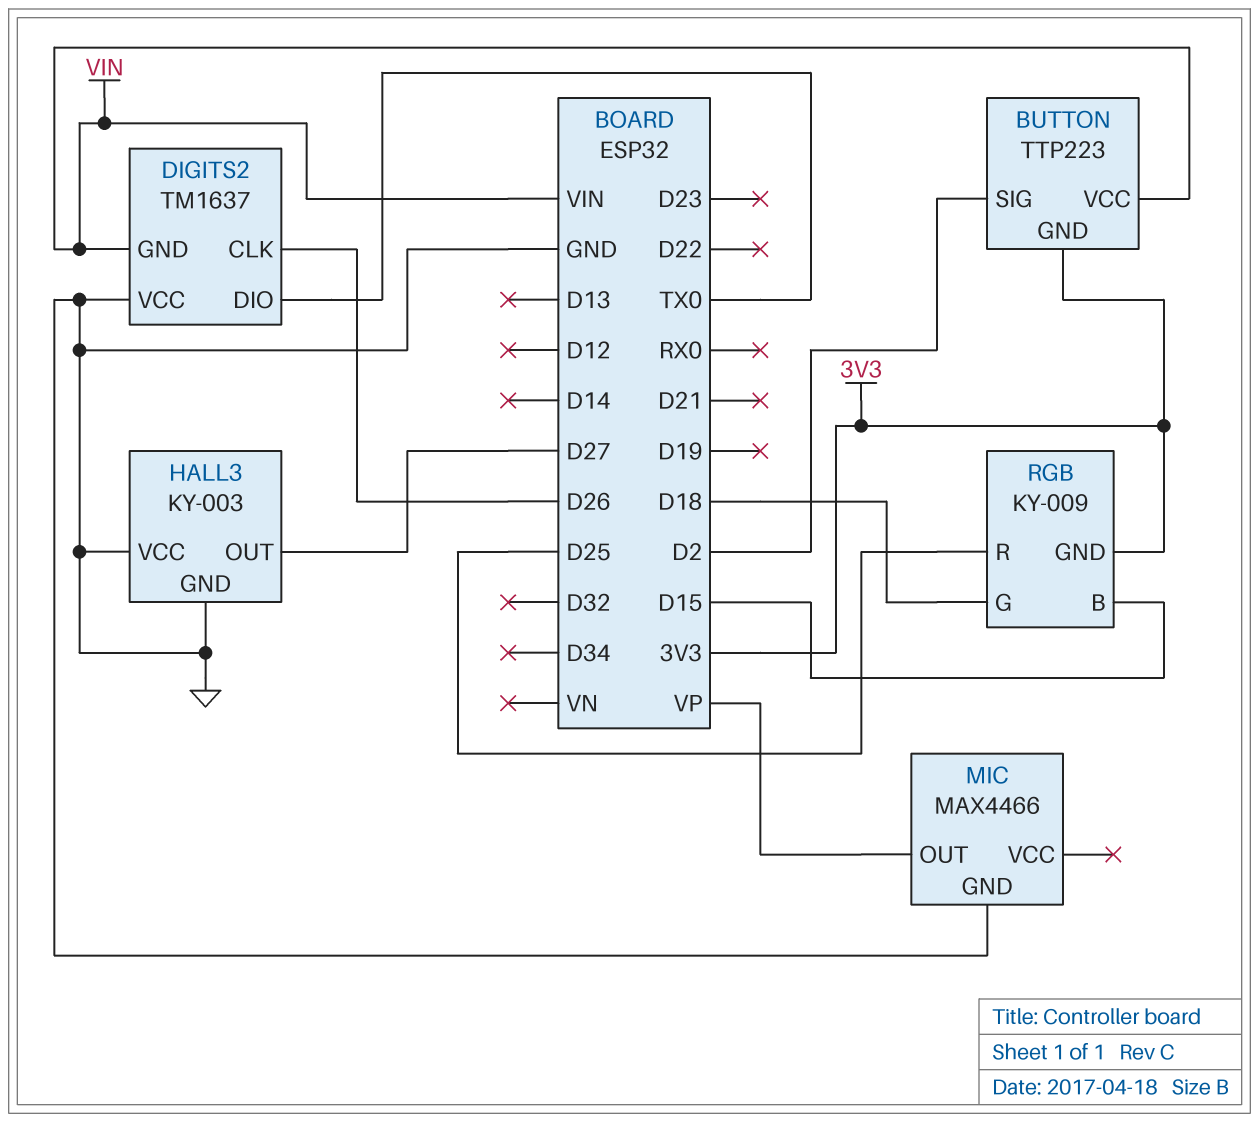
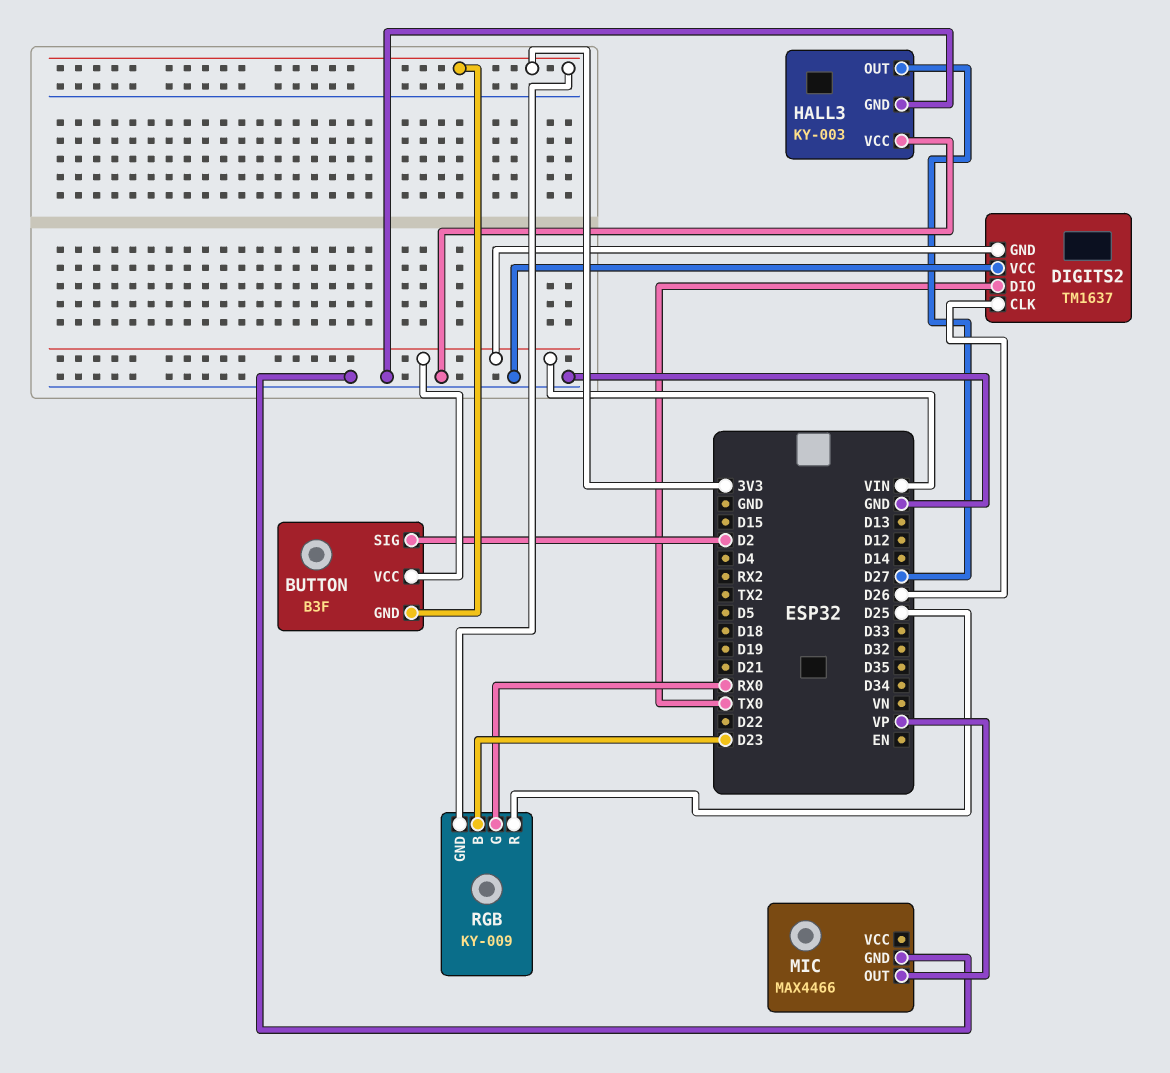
BUTTON: TTP223 -> B3F
RGB pin B: D15 -> D23
RGB pin G: D18 -> RX0

